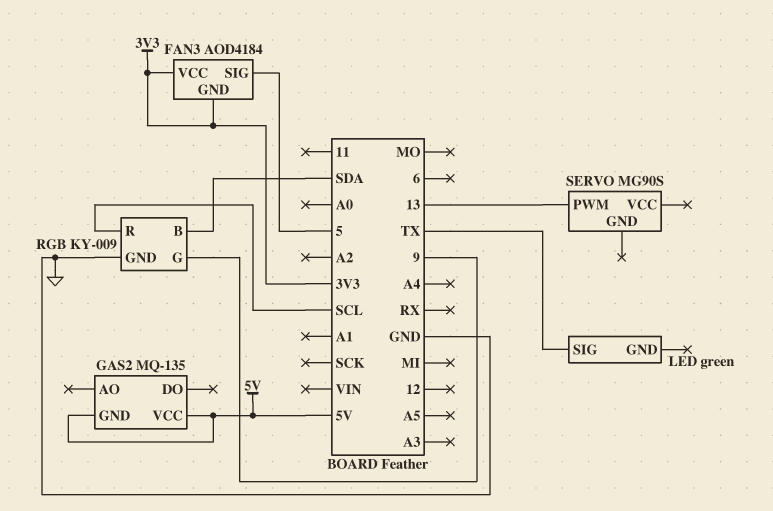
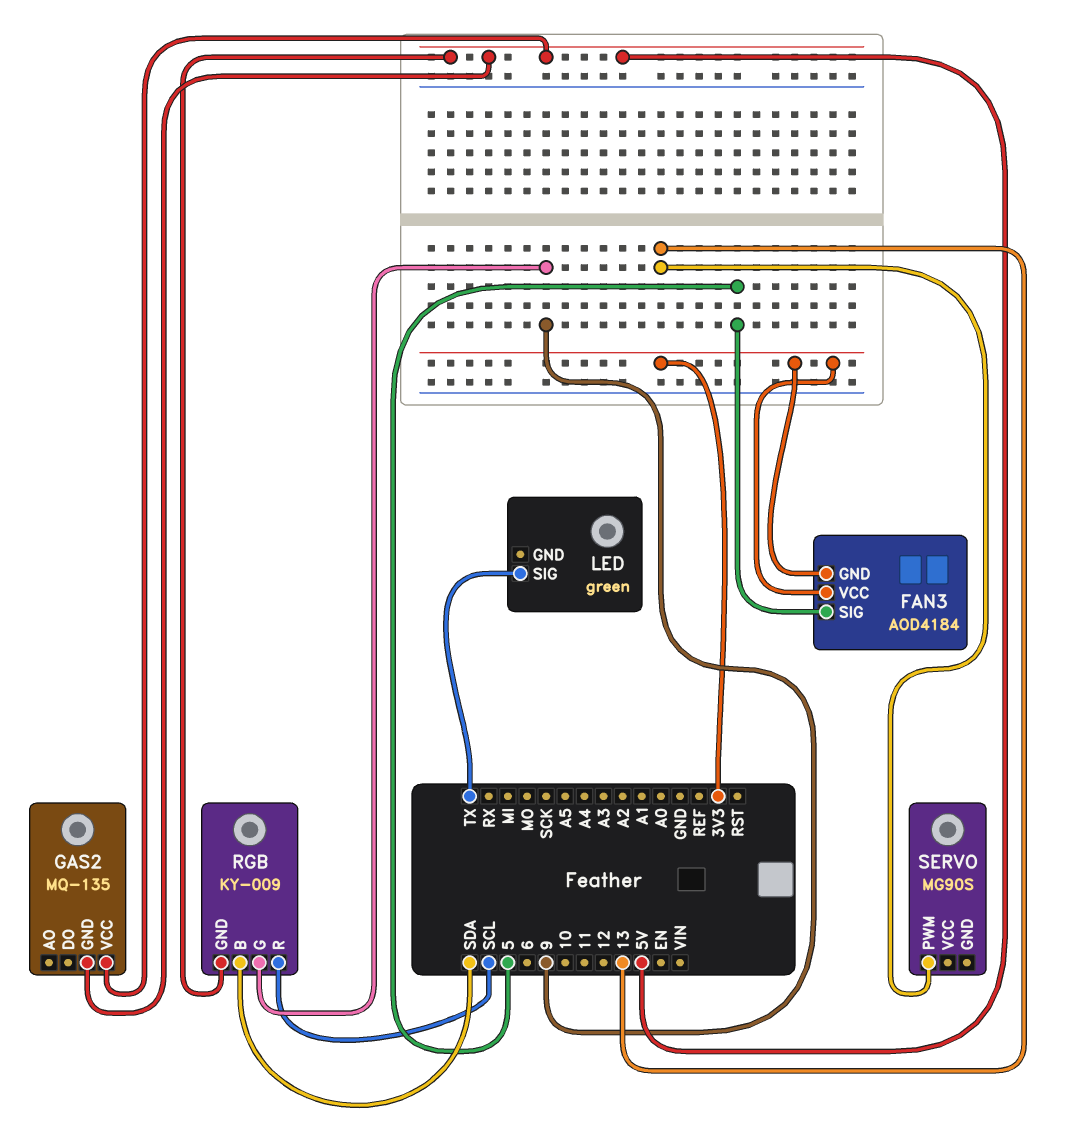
RGB pin GND: GND -> 5V

